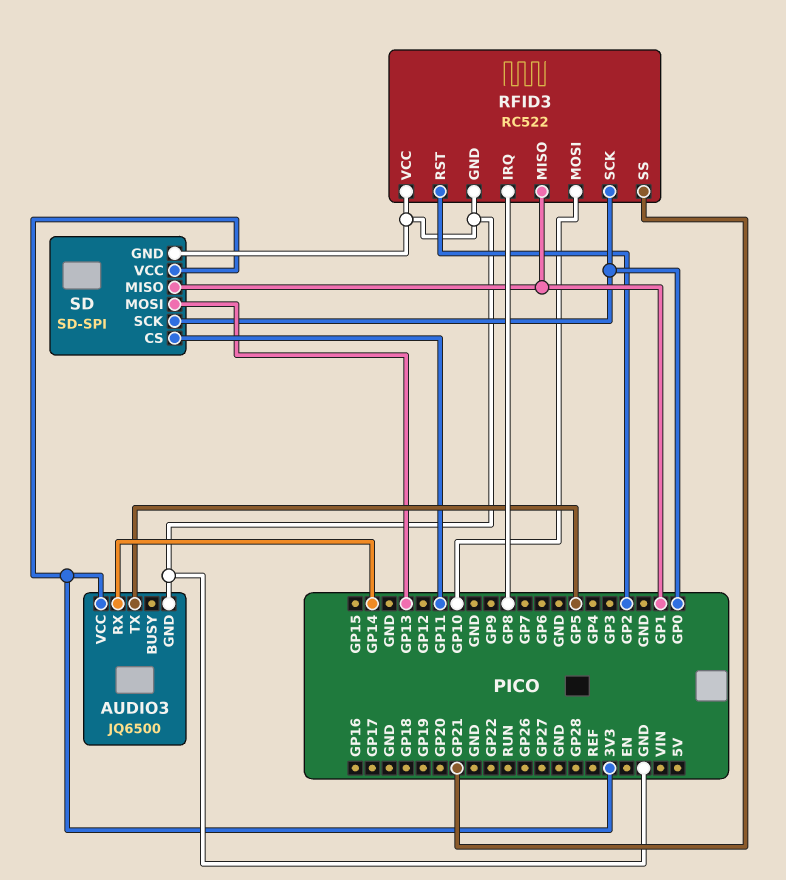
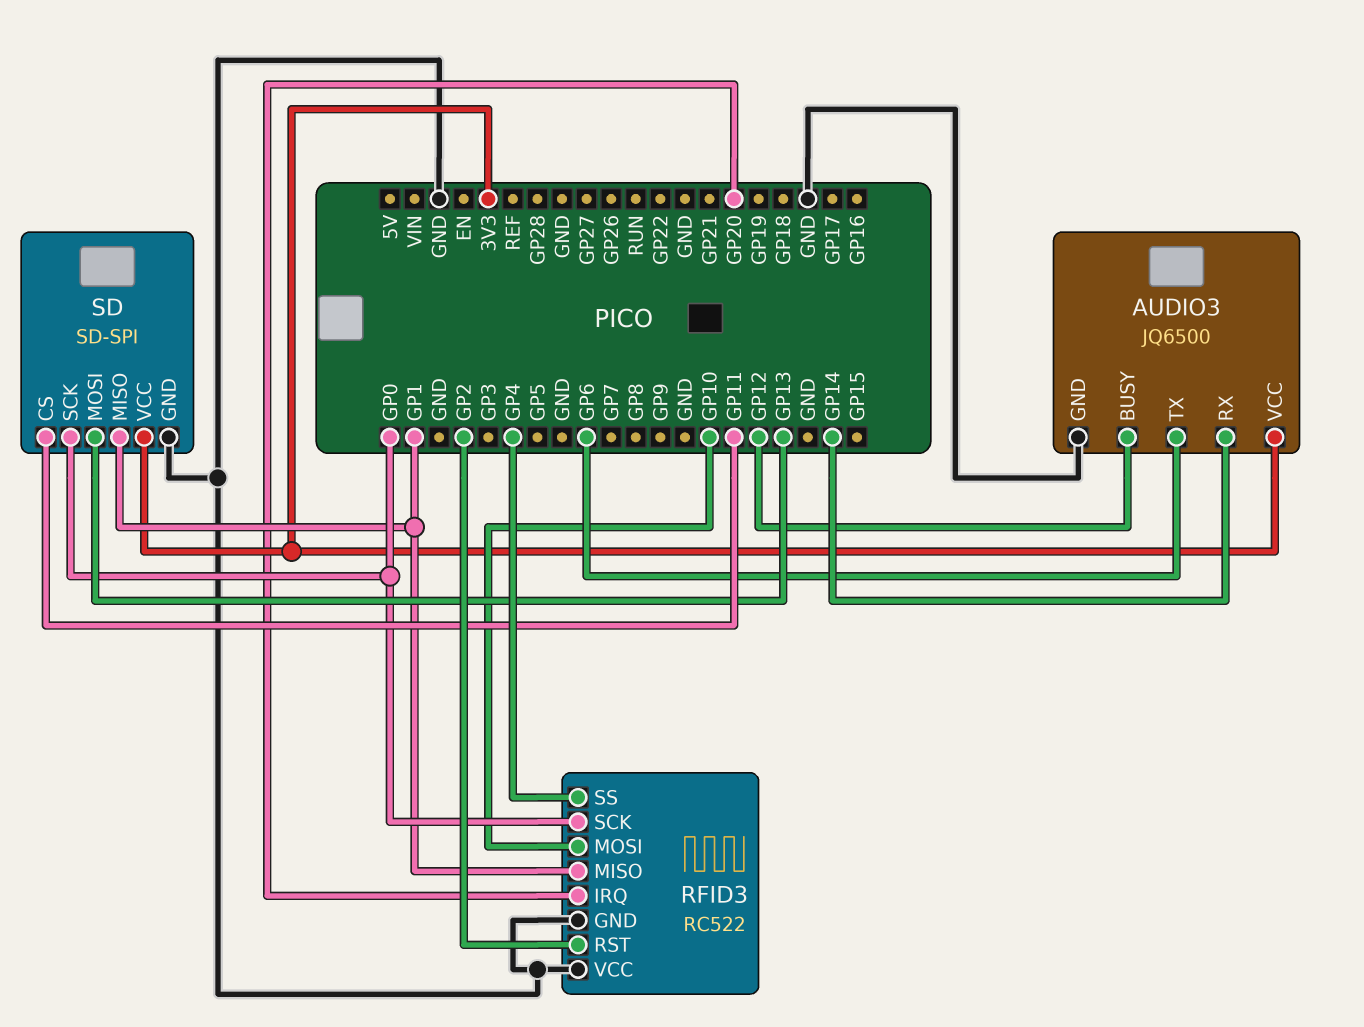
AUDIO3 pin BUSY: none -> GP12
AUDIO3 pin TX: GP5 -> GP6
RFID3 pin IRQ: GP8 -> GP20
RFID3 pin SS: GP21 -> GP4

